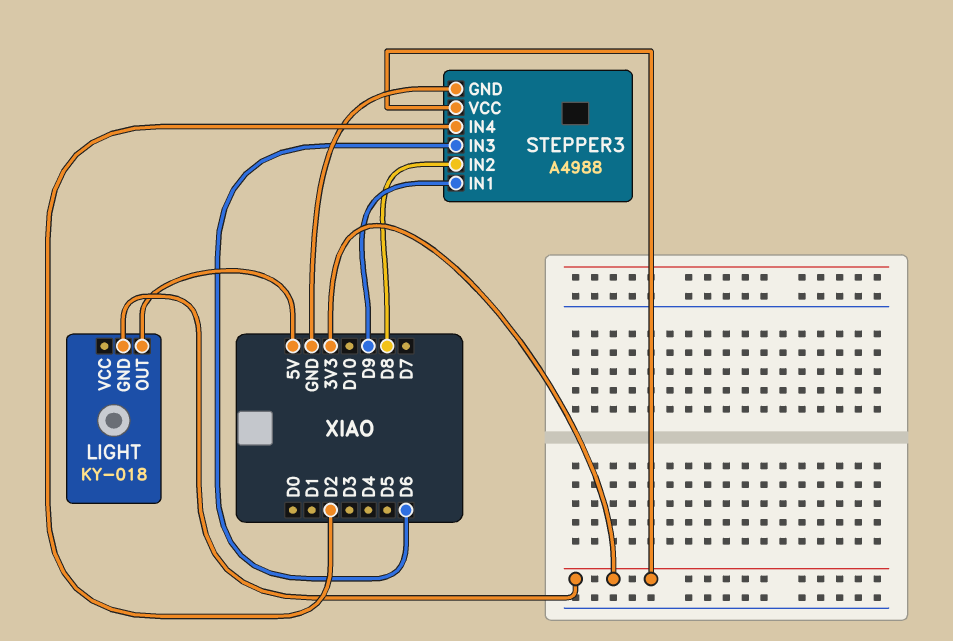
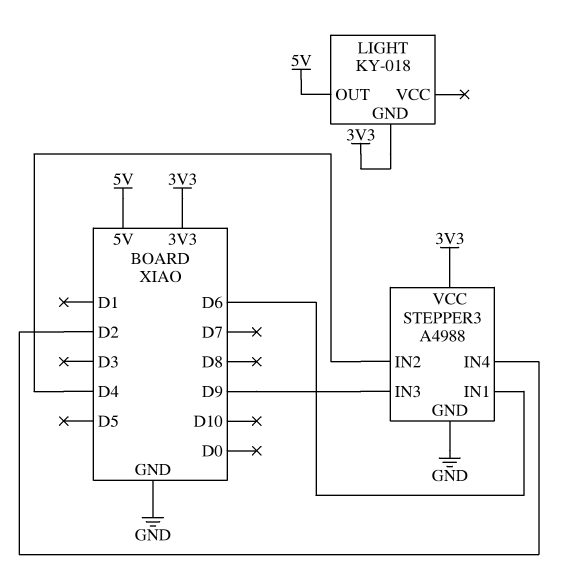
STEPPER3 pin IN1: D9 -> D6
STEPPER3 pin IN2: D8 -> D4
STEPPER3 pin IN3: D6 -> D9

